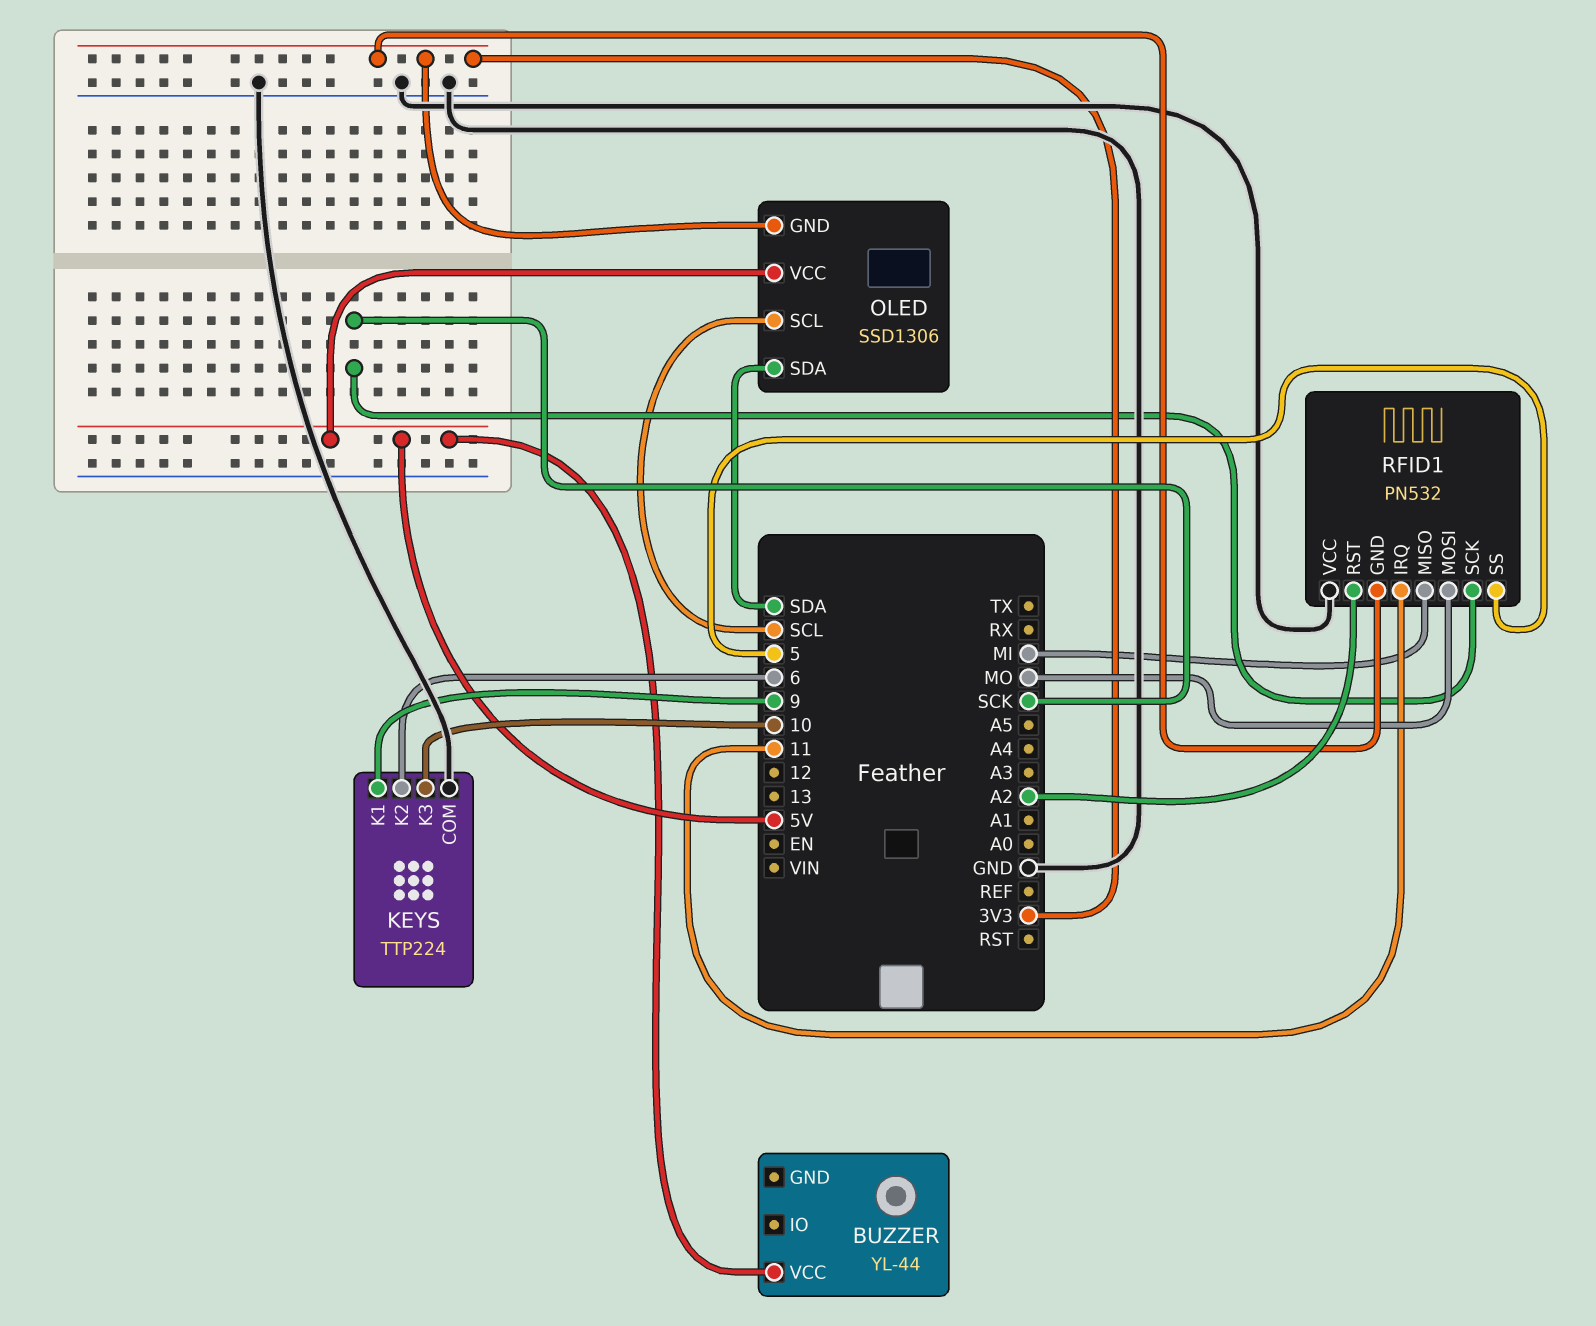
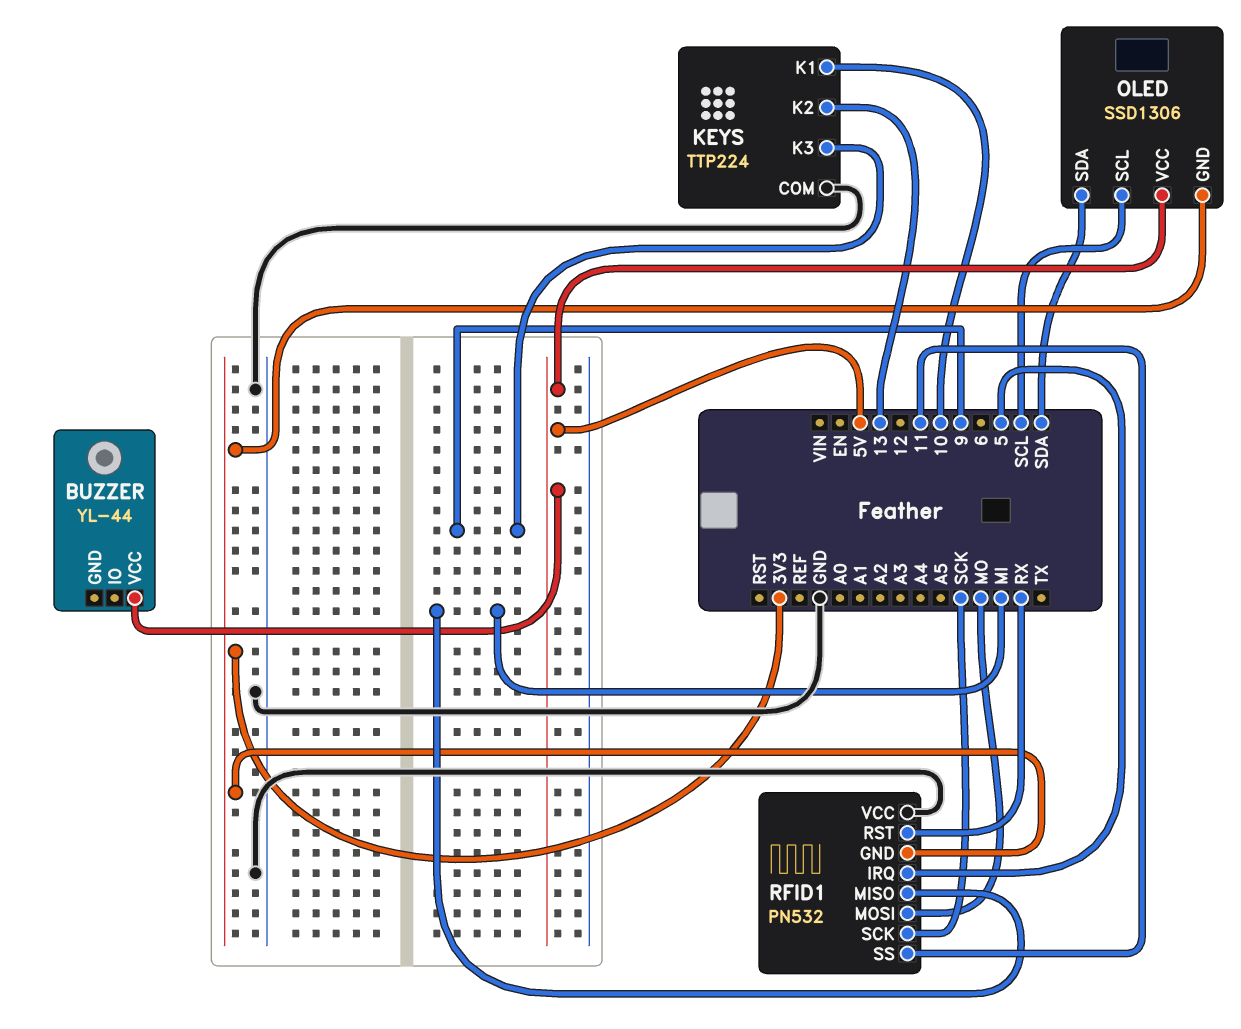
KEYS pin K1: 9 -> 10
KEYS pin K2: 6 -> 13
KEYS pin K3: 10 -> 9
RFID1 pin IRQ: 11 -> 5
RFID1 pin RST: A2 -> RX
RFID1 pin SS: 5 -> 11

